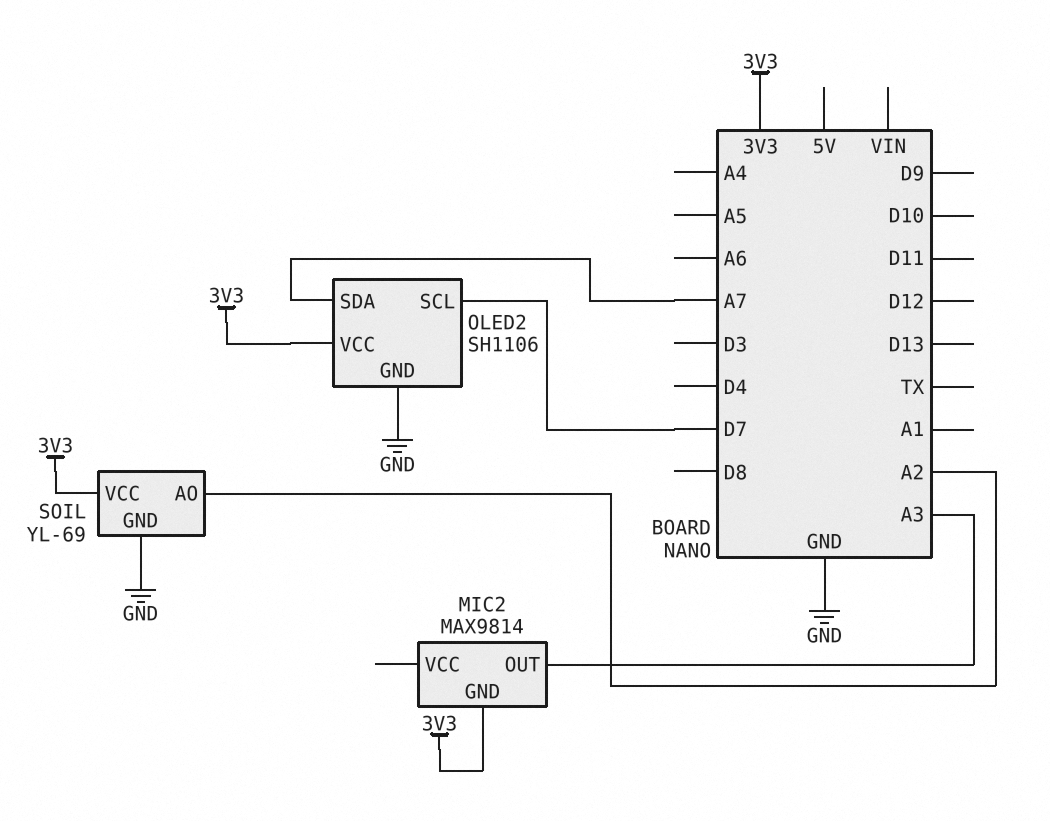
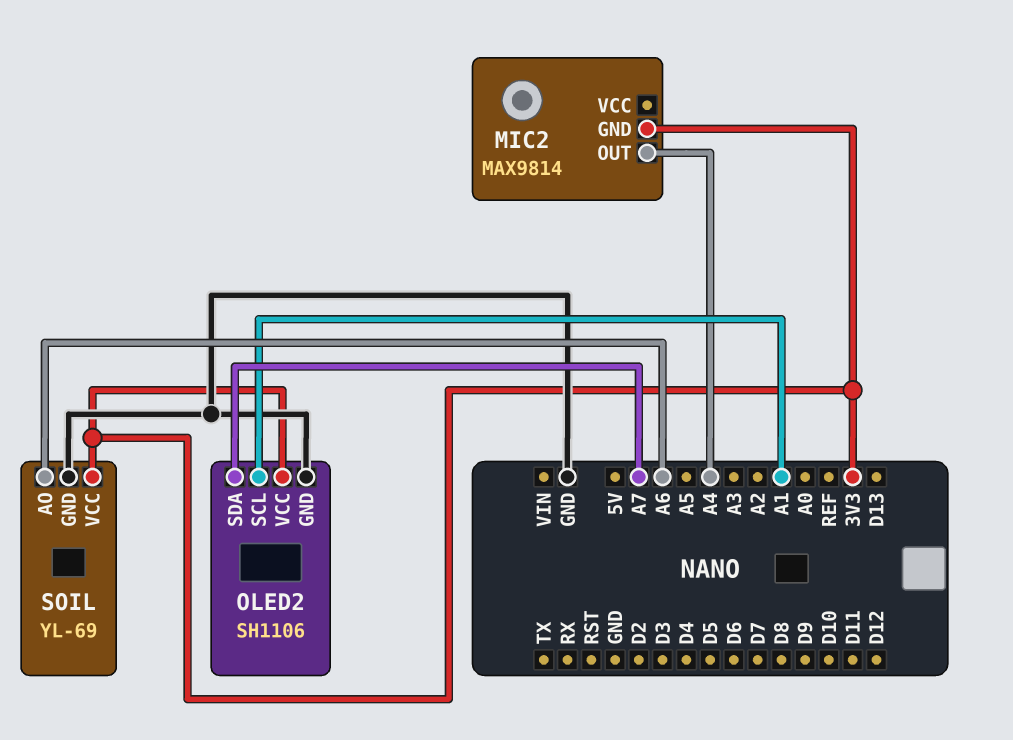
MIC2 pin OUT: A3 -> A4
OLED2 pin SCL: D7 -> A1
SOIL pin AO: A2 -> A6

